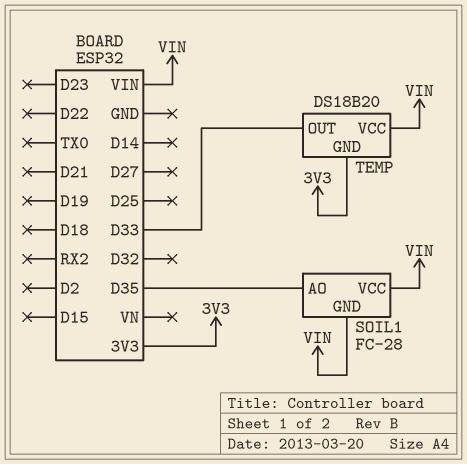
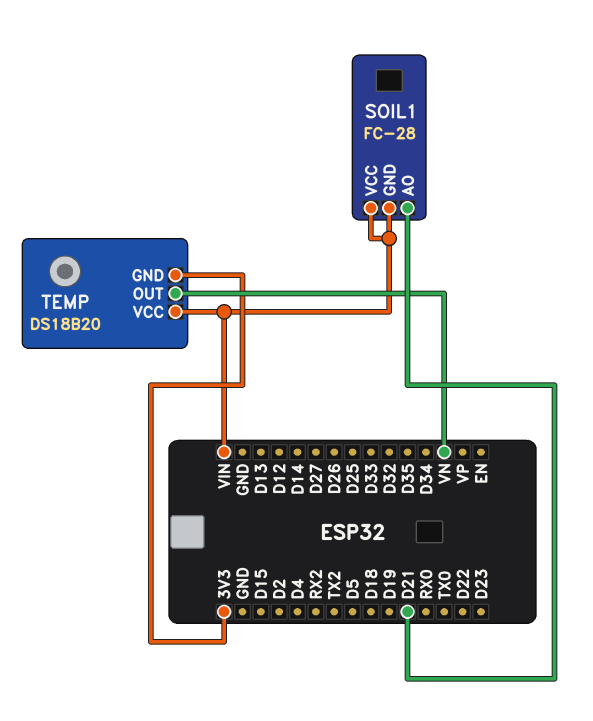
SOIL1 pin AO: D35 -> D21
TEMP pin OUT: D33 -> VN

